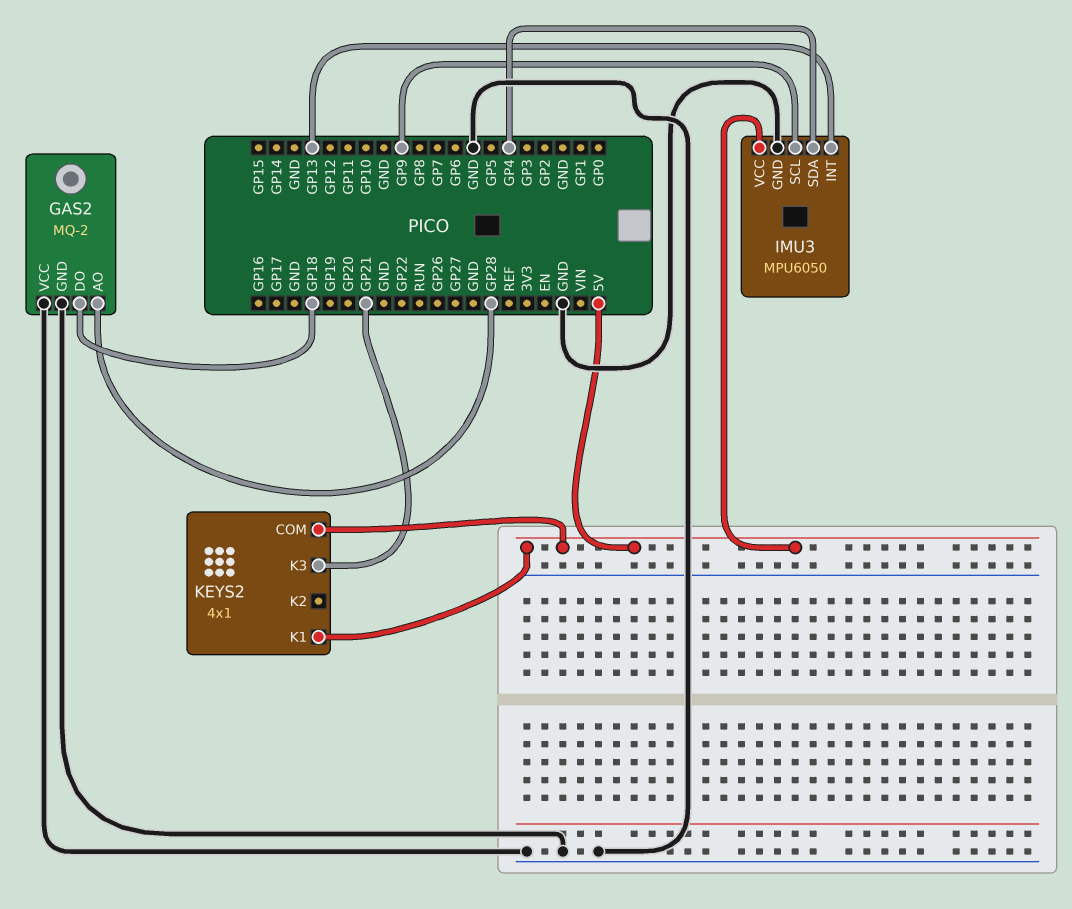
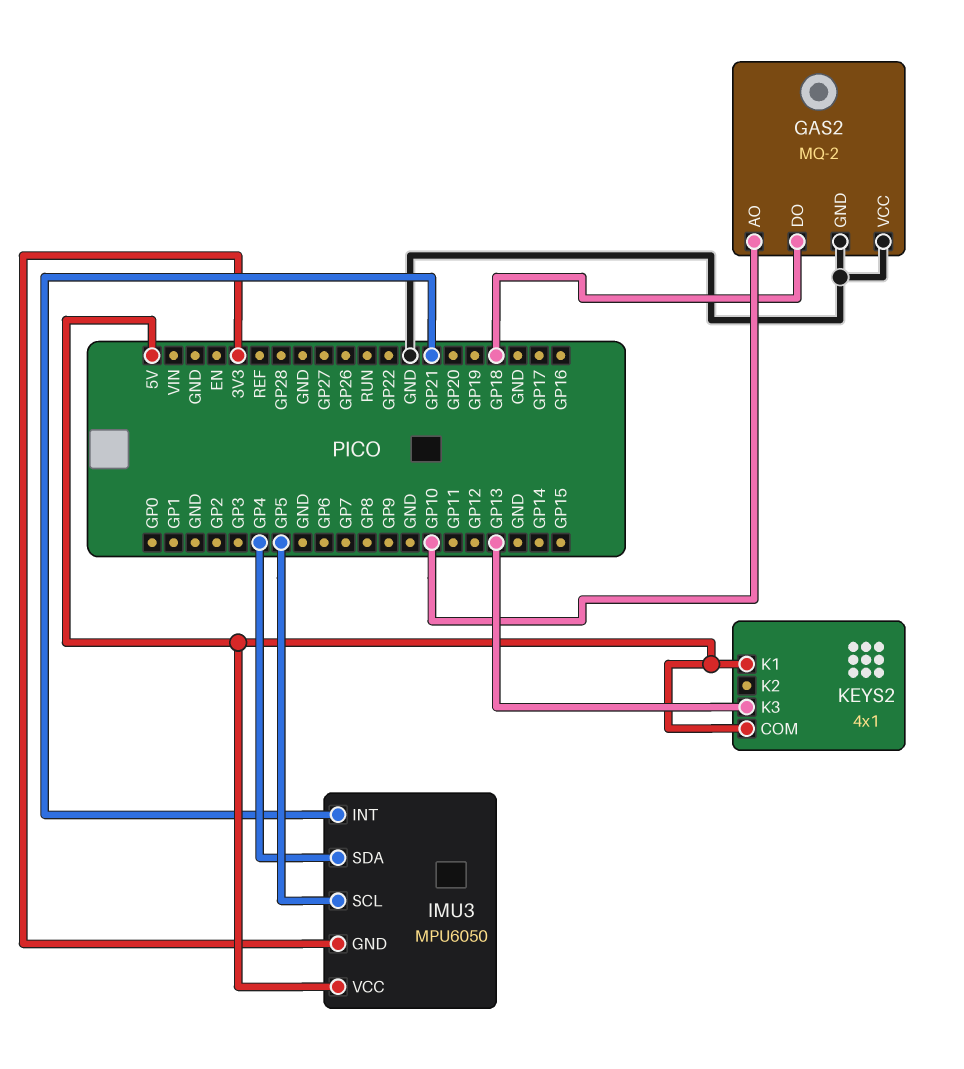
GAS2 pin AO: GP28 -> GP10
IMU3 pin GND: GND -> 3V3
IMU3 pin INT: GP13 -> GP21
IMU3 pin SCL: GP9 -> GP5
KEYS2 pin K3: GP21 -> GP13

